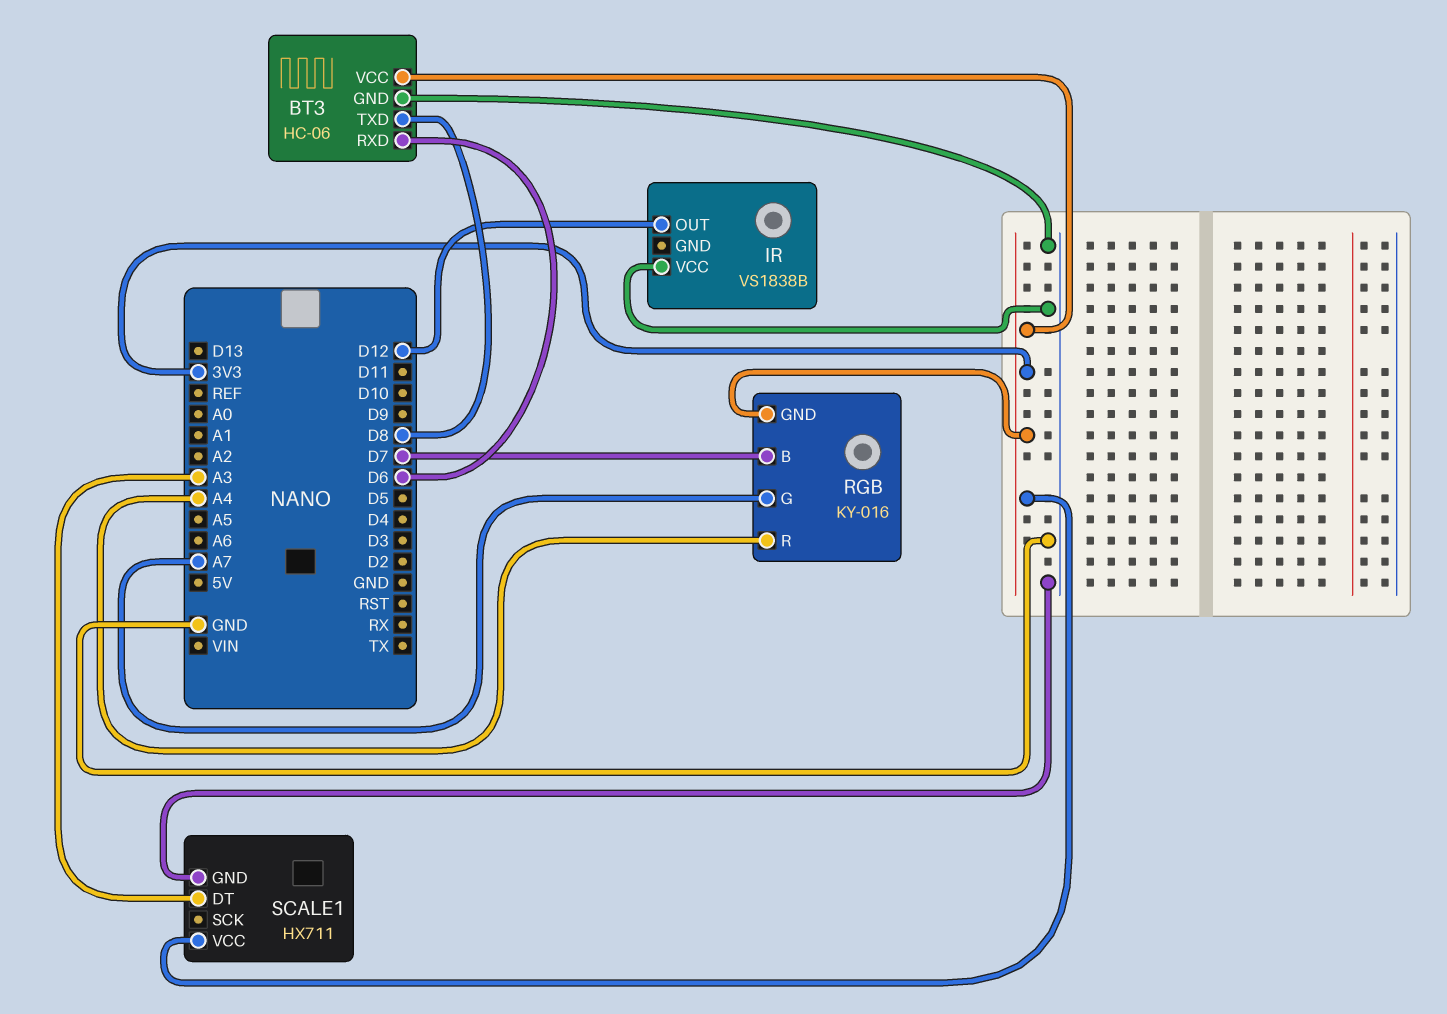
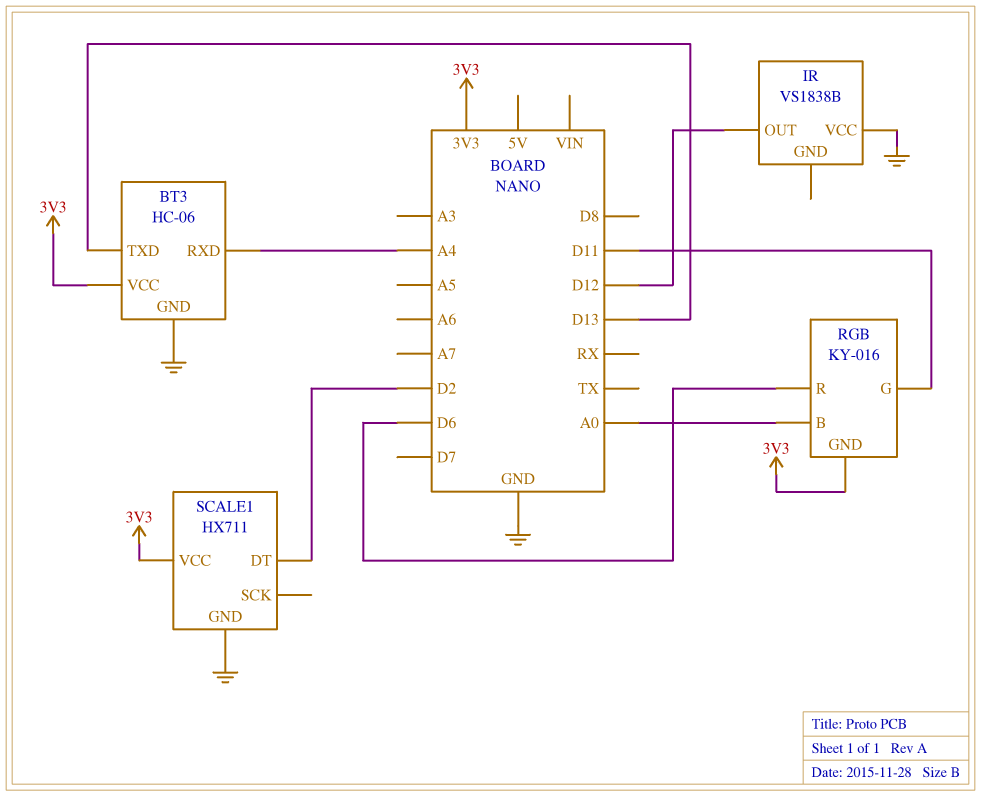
BT3 pin RXD: D6 -> A4
BT3 pin TXD: D8 -> D13
RGB pin B: D7 -> A0
RGB pin G: A7 -> D11
RGB pin R: A4 -> D6
SCALE1 pin DT: A3 -> D2

